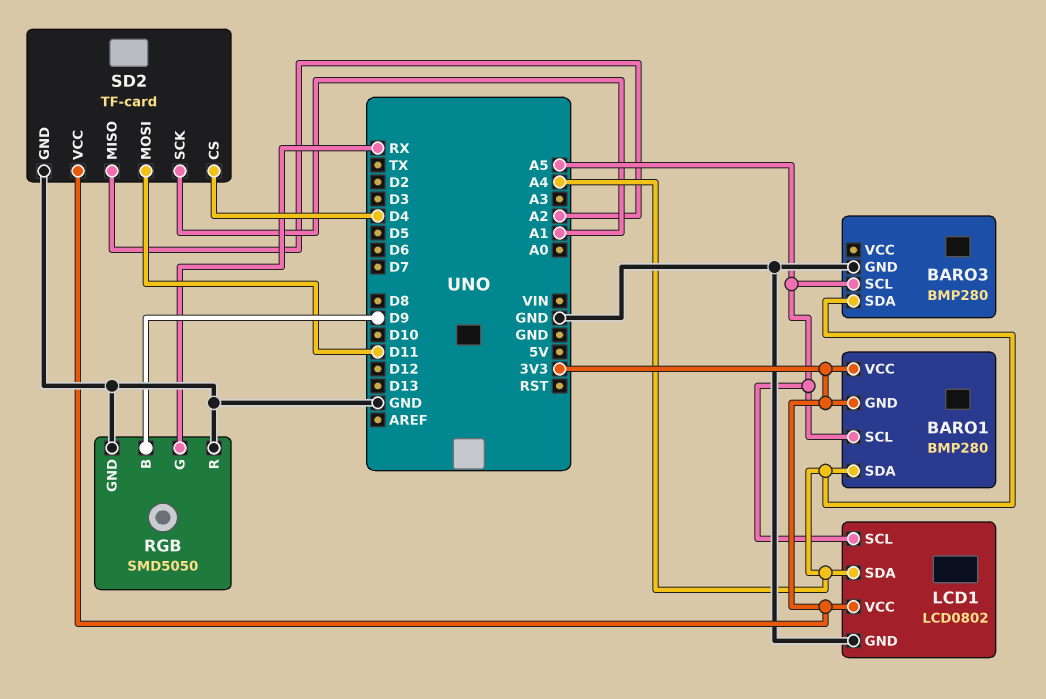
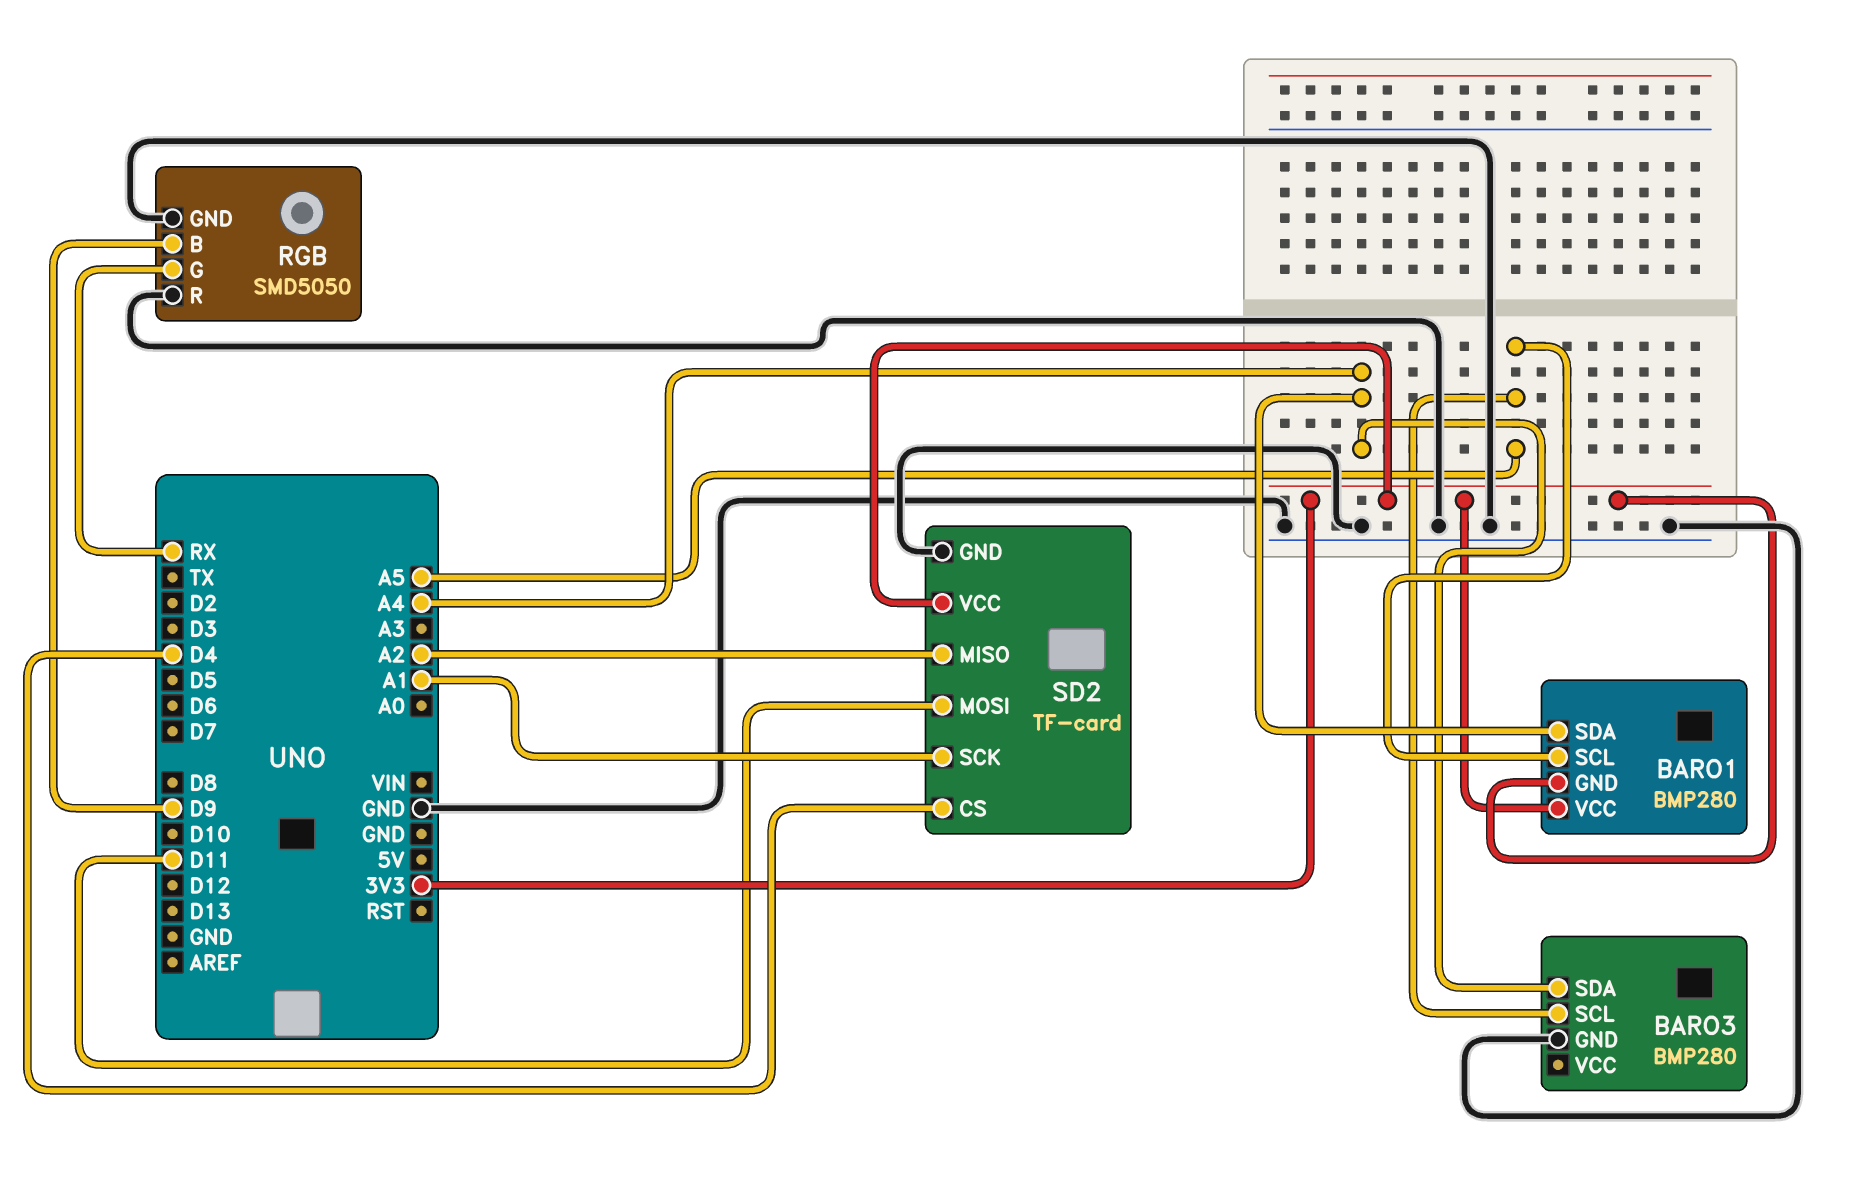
LCD1: LCD0802 -> none
LCD1 pin GND: GND -> none
LCD1 pin SCL: A5 -> none
LCD1 pin SDA: A4 -> none
LCD1 pin VCC: 3V3 -> none

